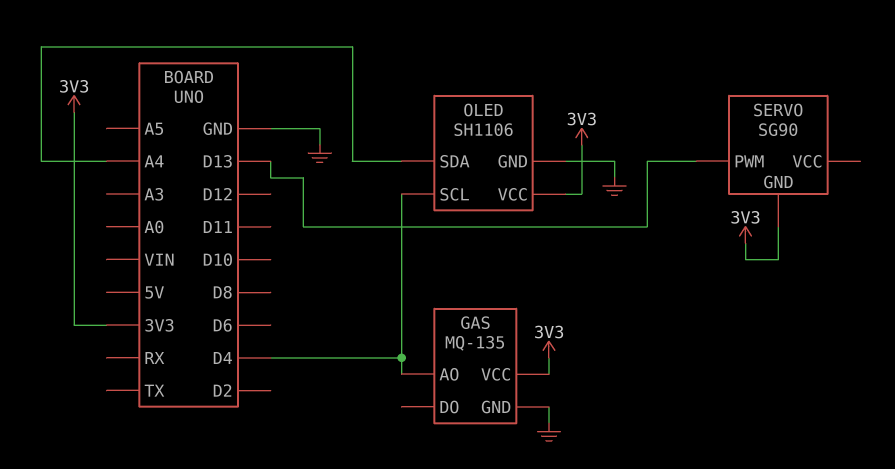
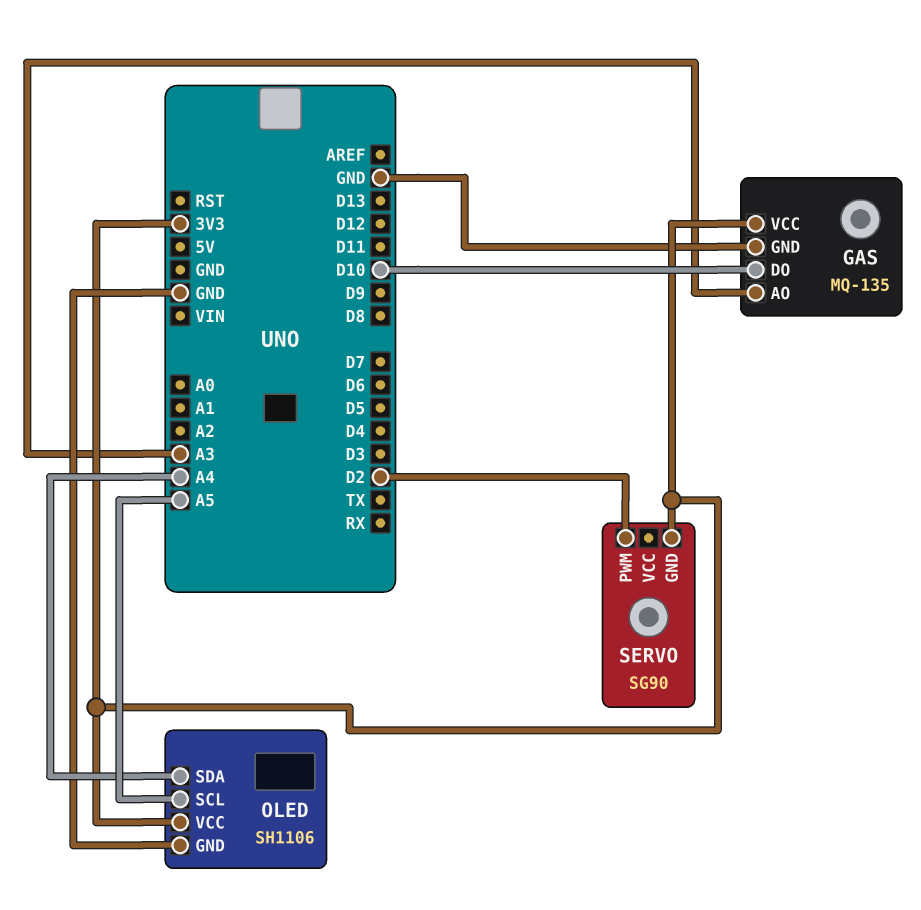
GAS pin AO: D4 -> A3
GAS pin DO: none -> D10
OLED pin SCL: D4 -> A5
SERVO pin PWM: D13 -> D2

